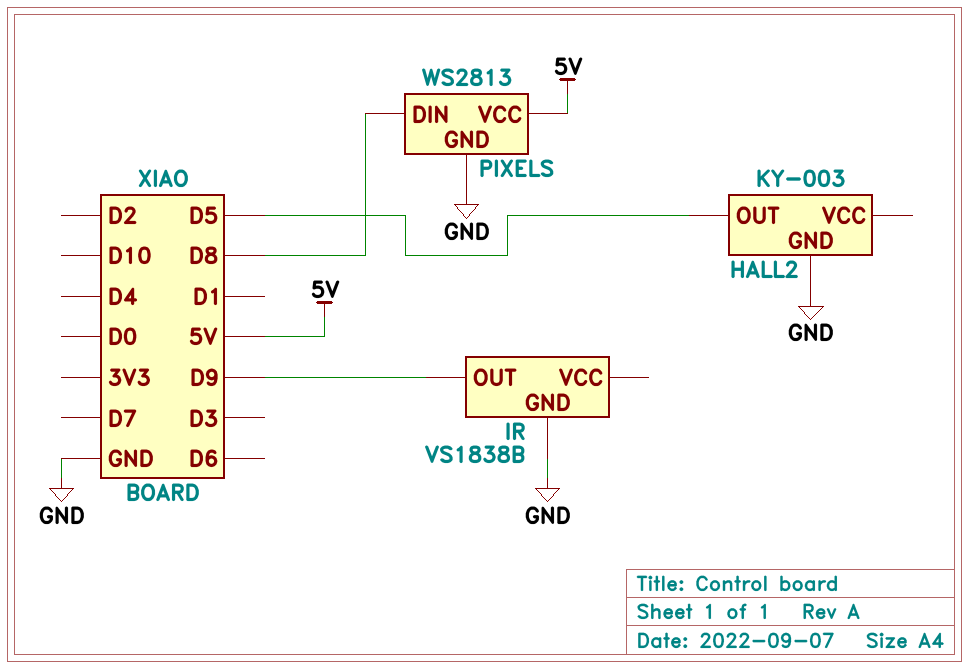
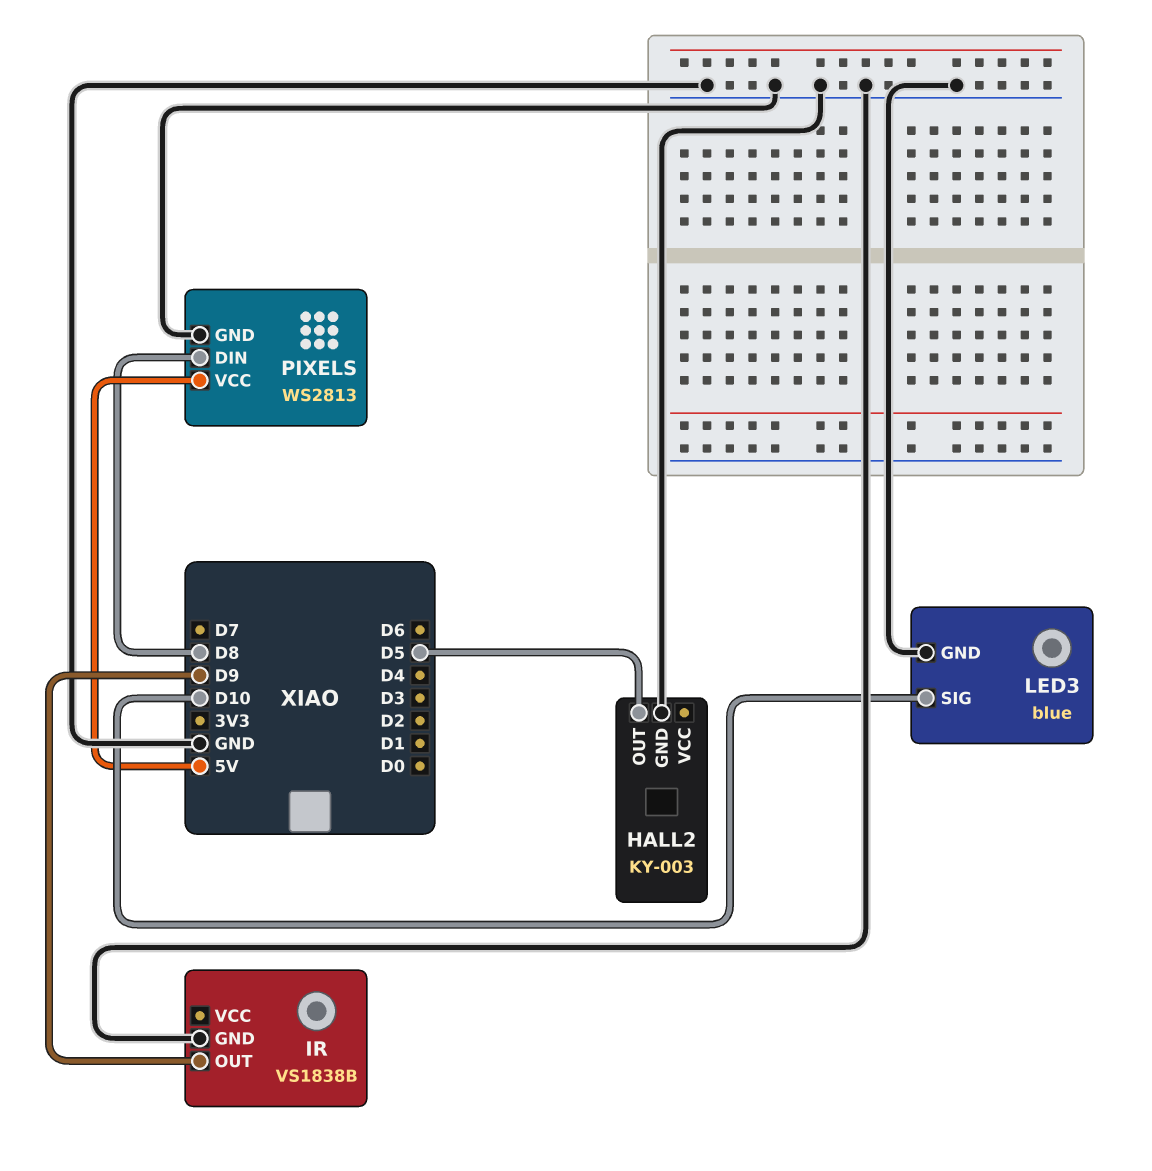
LED3: none -> blue
LED3 pin GND: none -> GND
LED3 pin SIG: none -> D10

